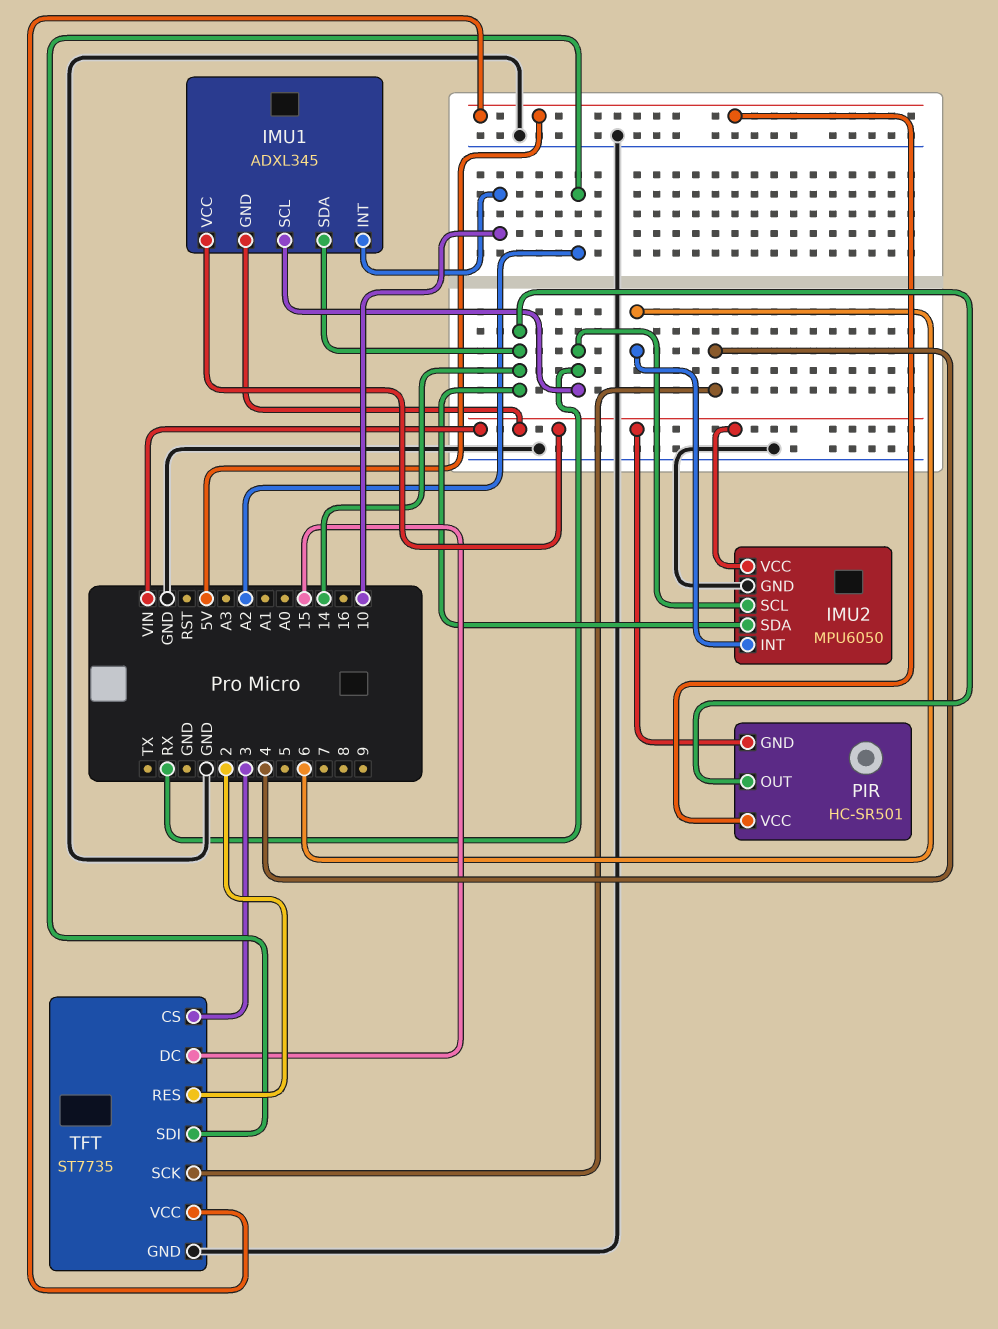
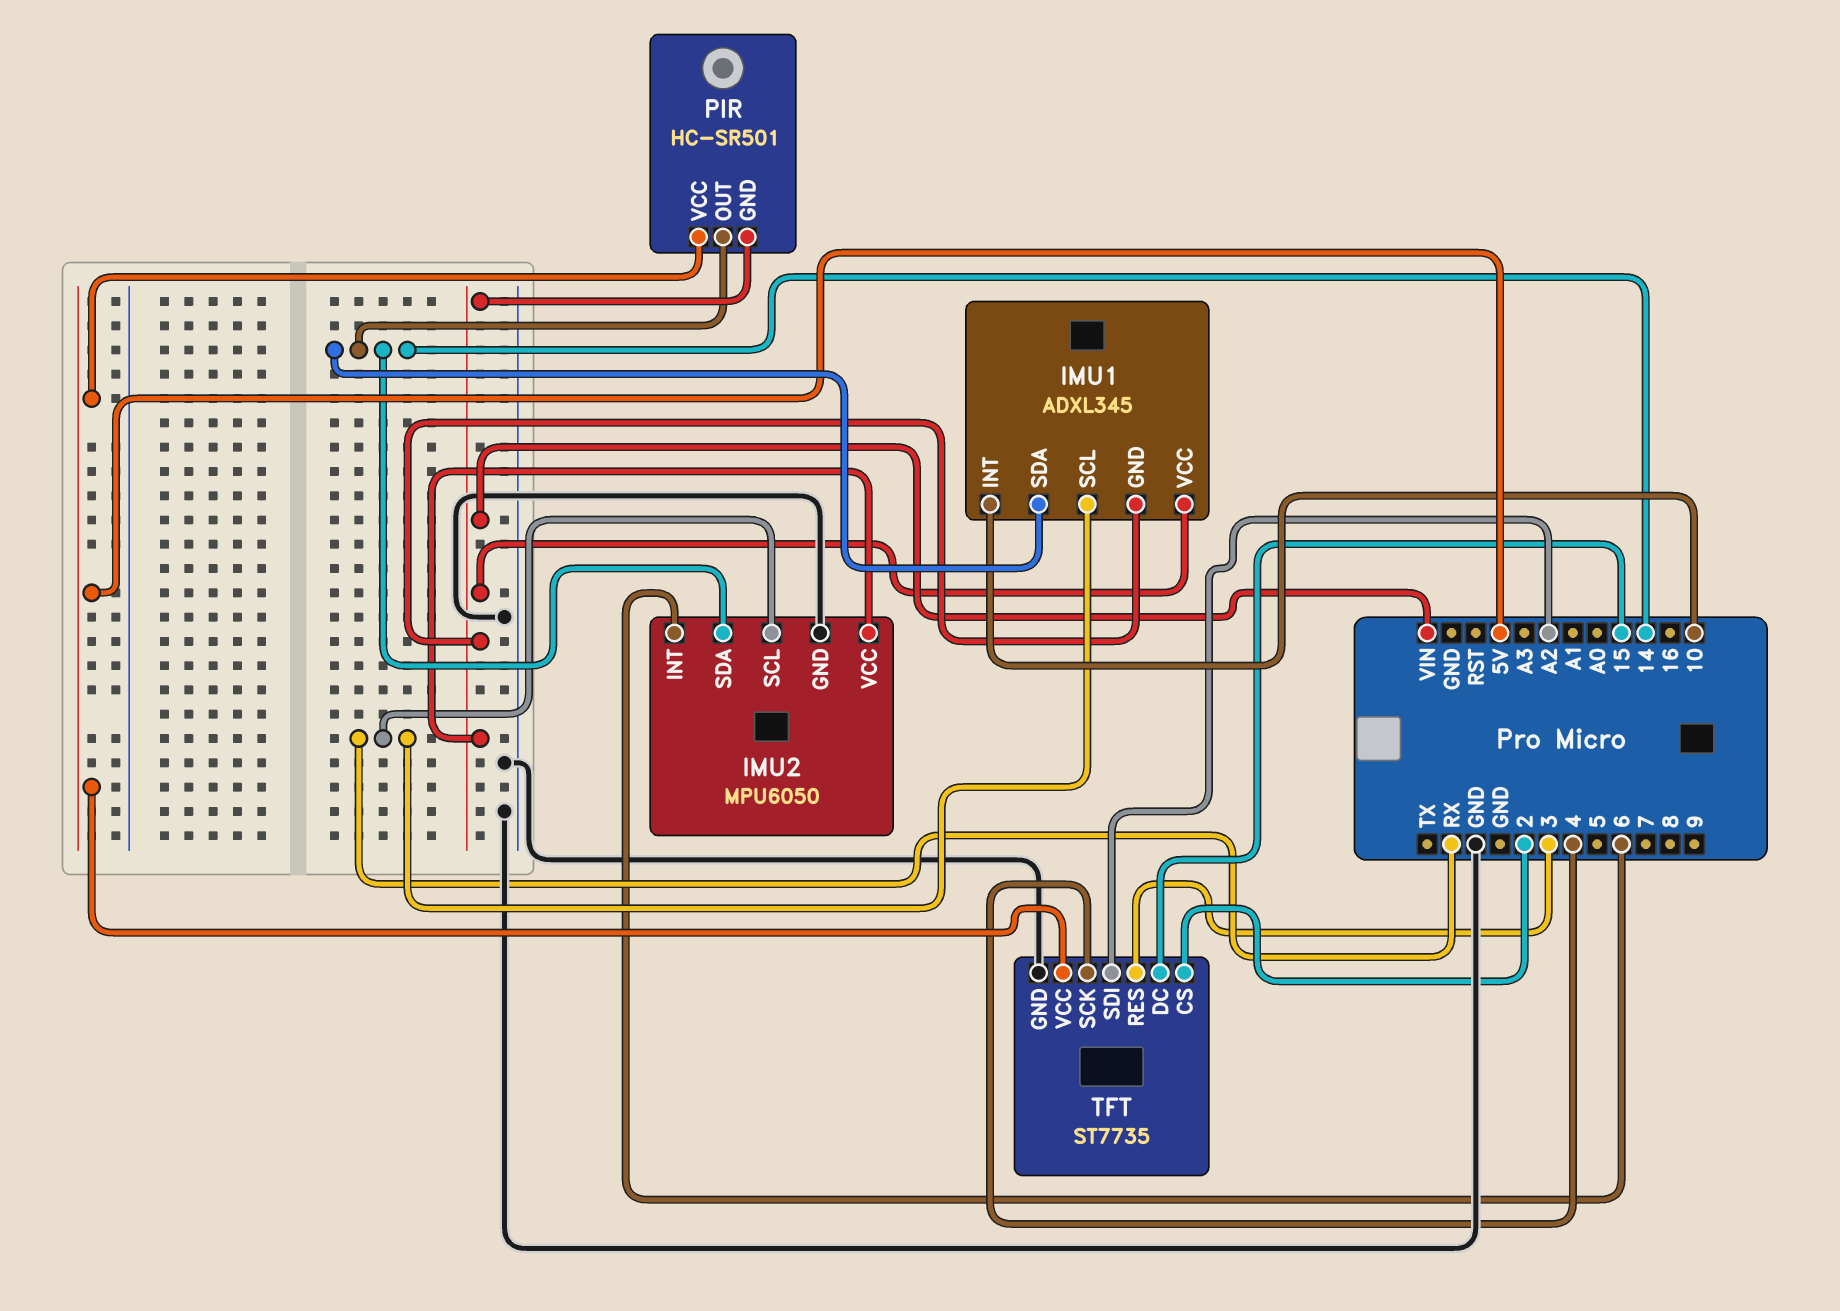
TFT pin CS: 3 -> 2
TFT pin RES: 2 -> 3

